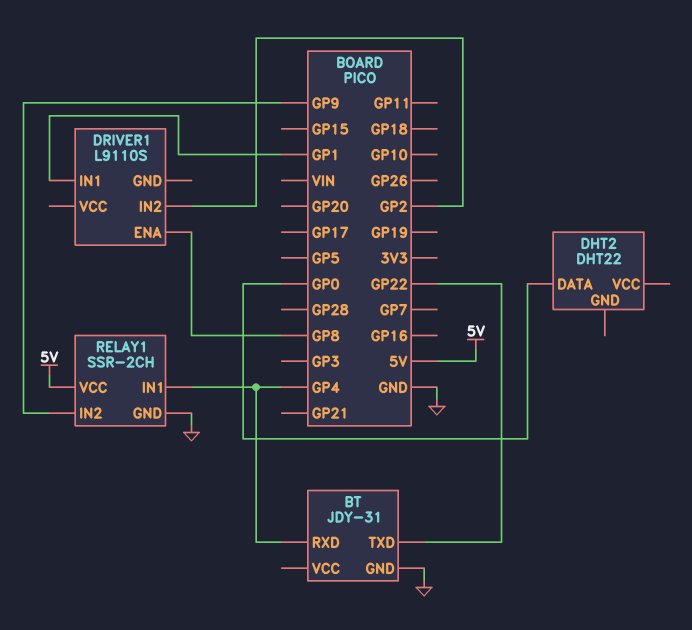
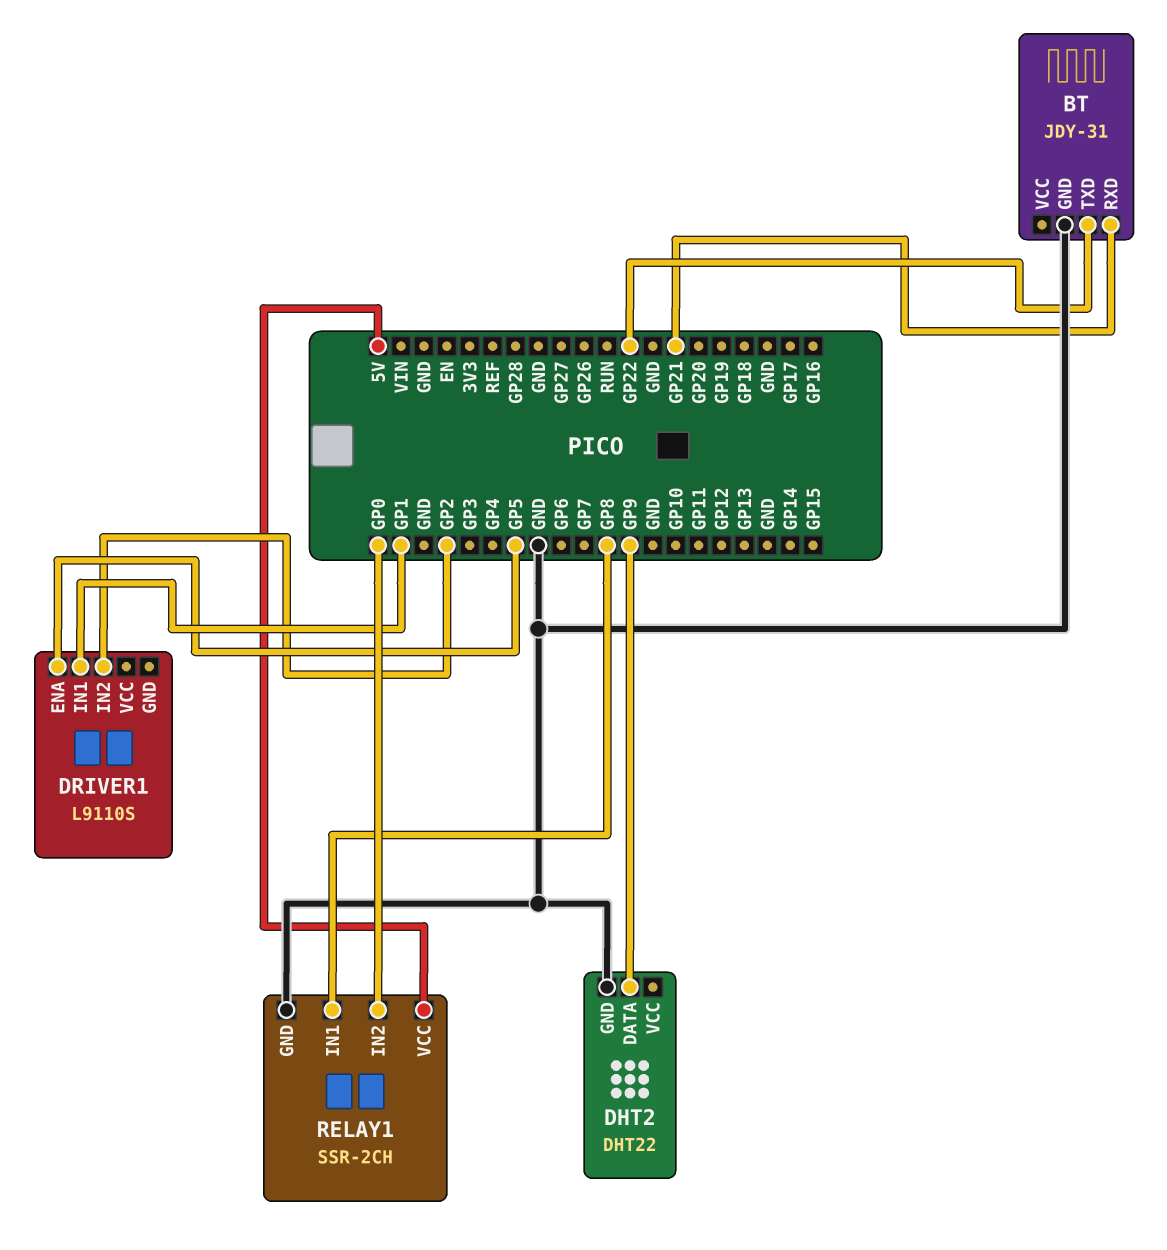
BT pin RXD: GP4 -> GP21
DHT2 pin DATA: GP0 -> GP9
DHT2 pin GND: none -> GND
DRIVER1 pin ENA: GP8 -> GP5
RELAY1 pin IN1: GP4 -> GP8
RELAY1 pin IN2: GP9 -> GP0

